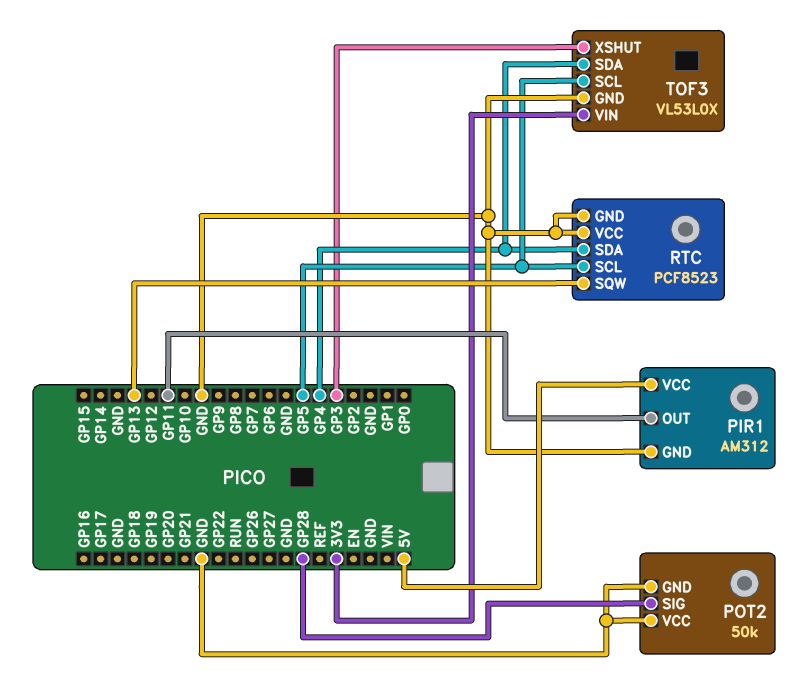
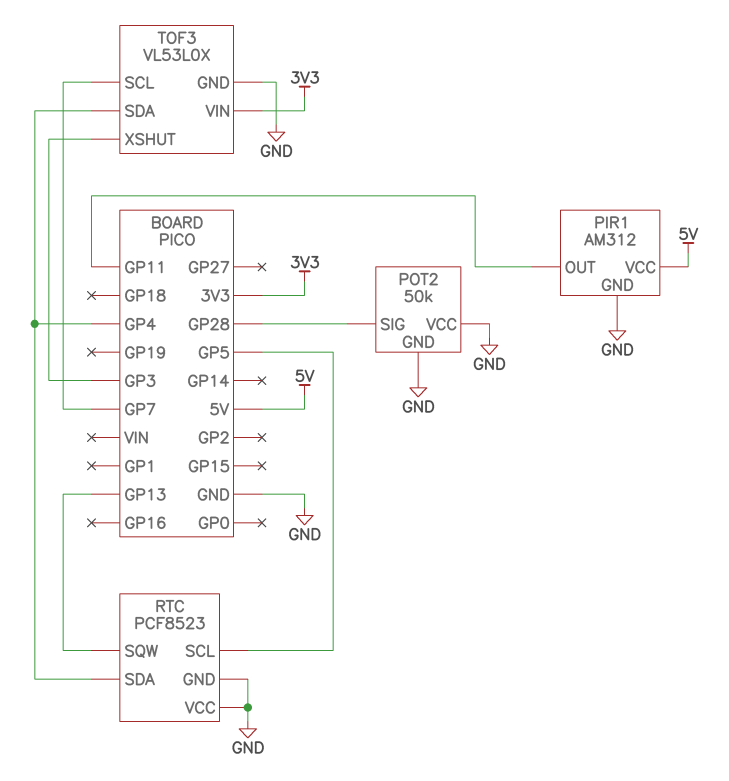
TOF3 pin SCL: GP5 -> GP7

